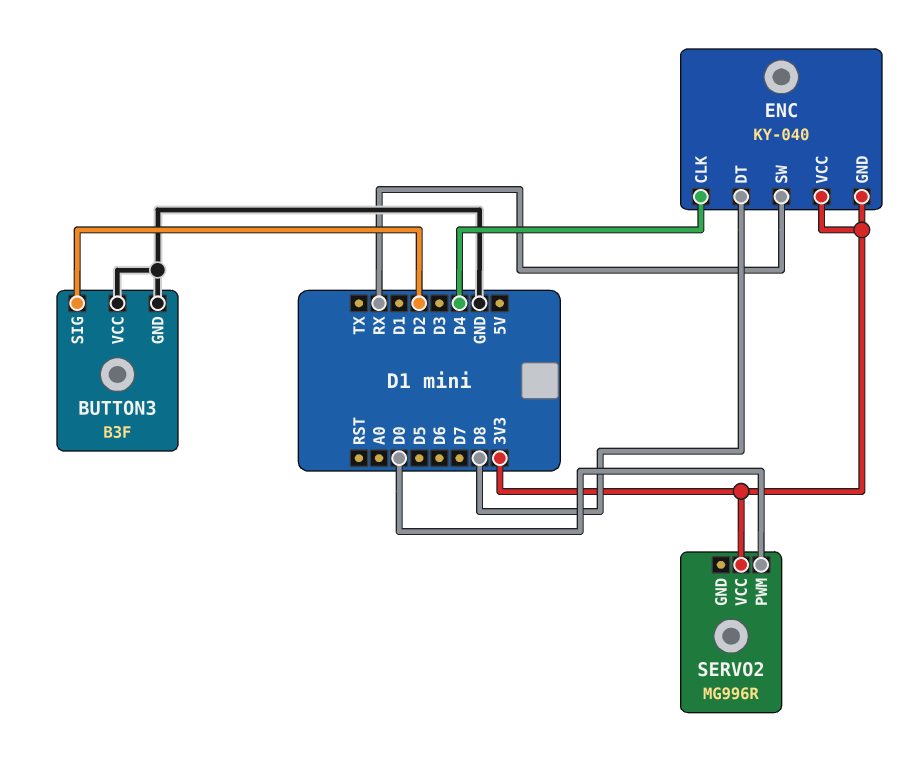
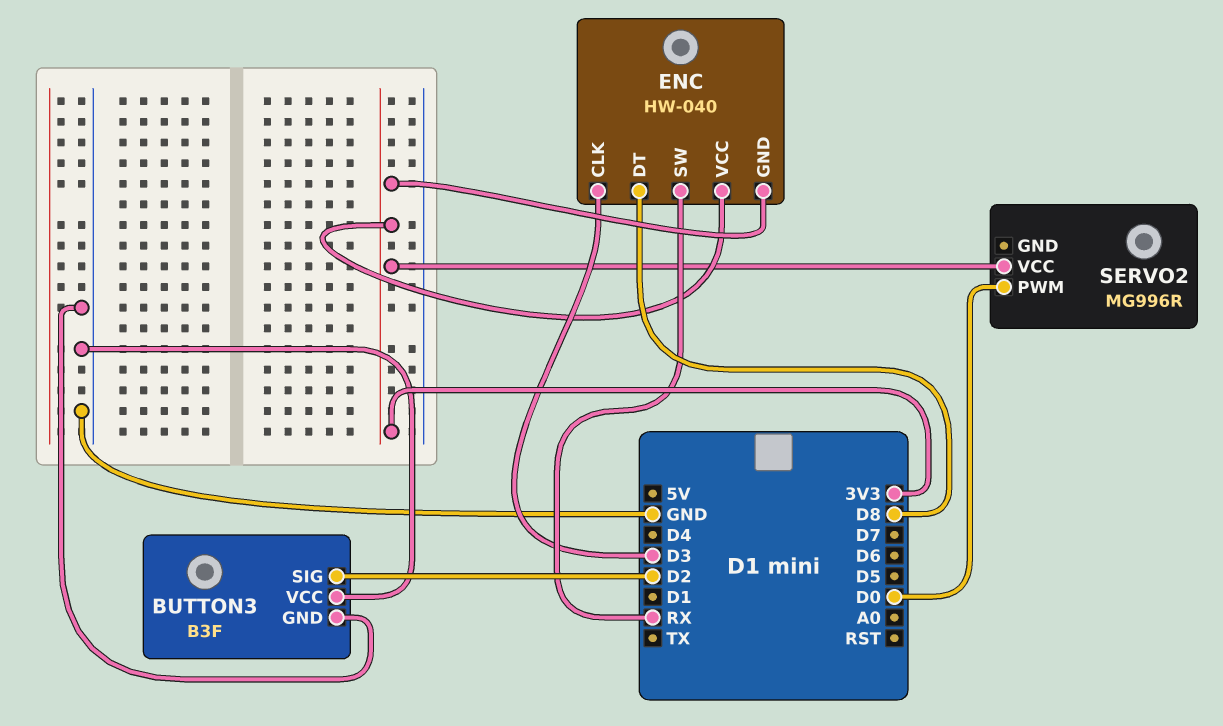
ENC: KY-040 -> HW-040
ENC pin CLK: D4 -> D3

